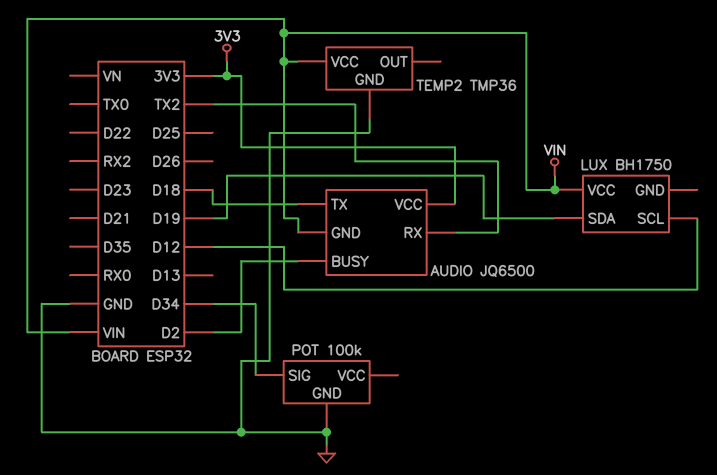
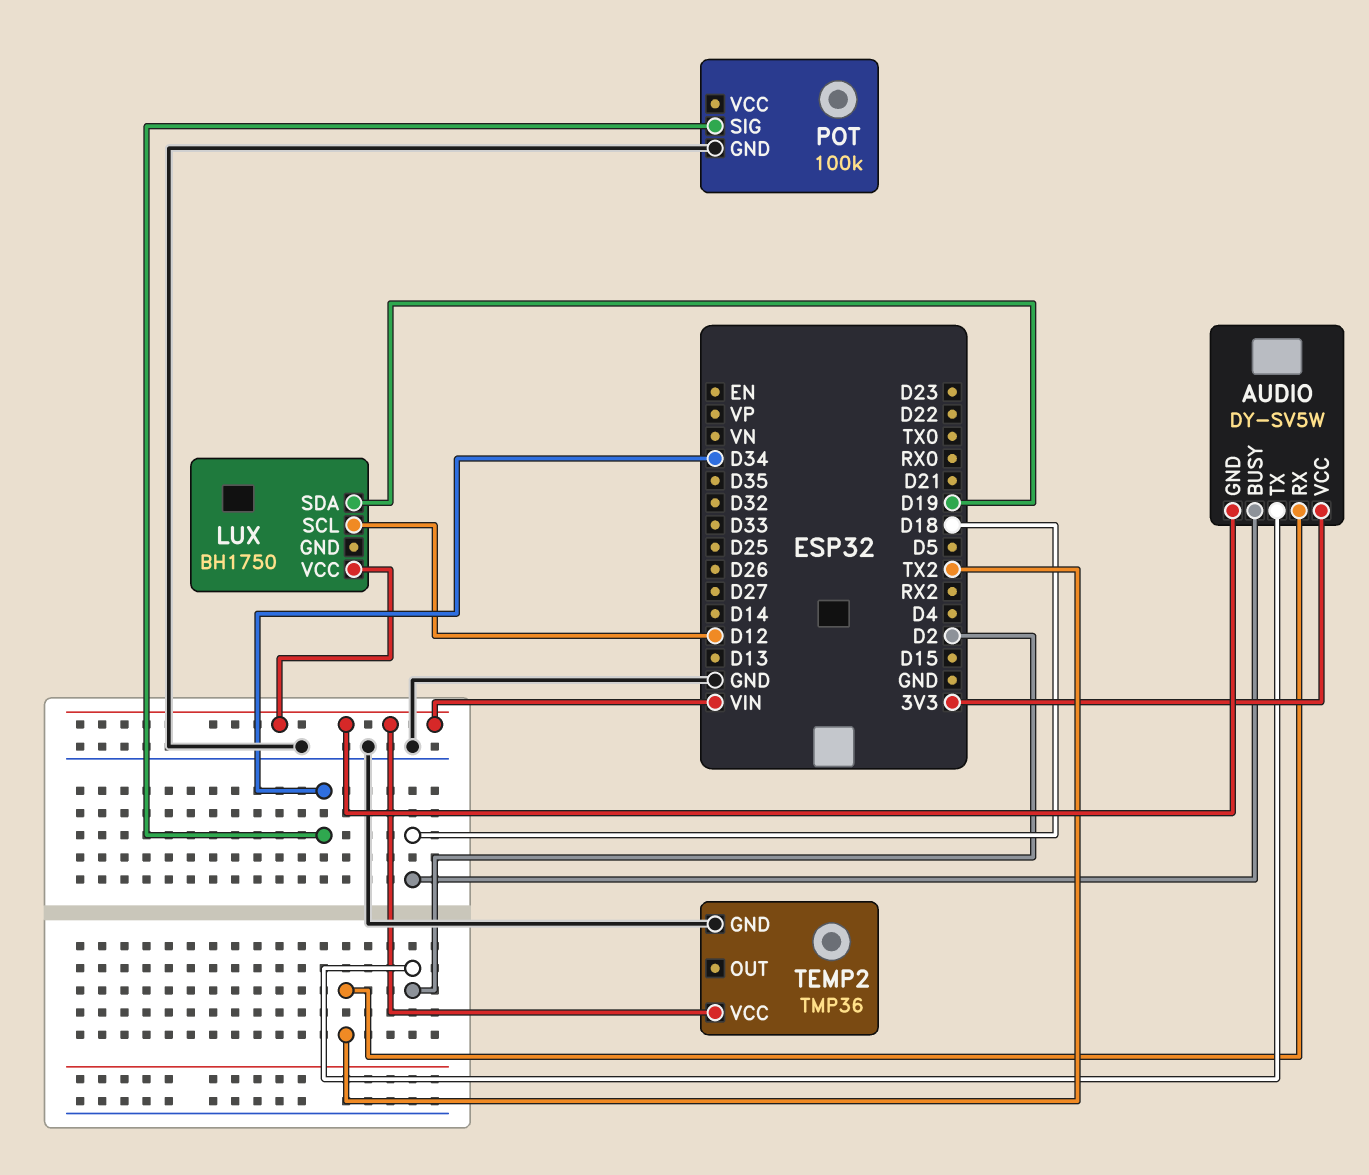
AUDIO: JQ6500 -> DY-SV5W
AUDIO pin BUSY: D2 -> D18
AUDIO pin TX: D18 -> D2

